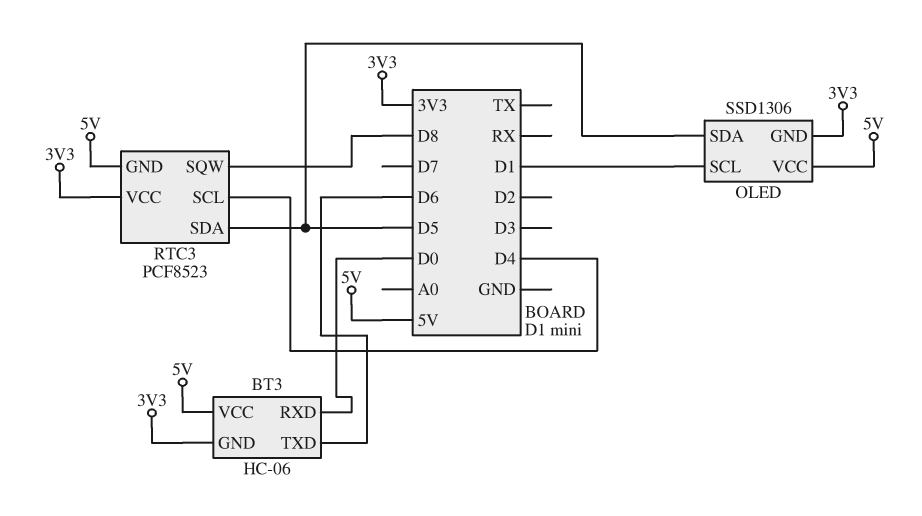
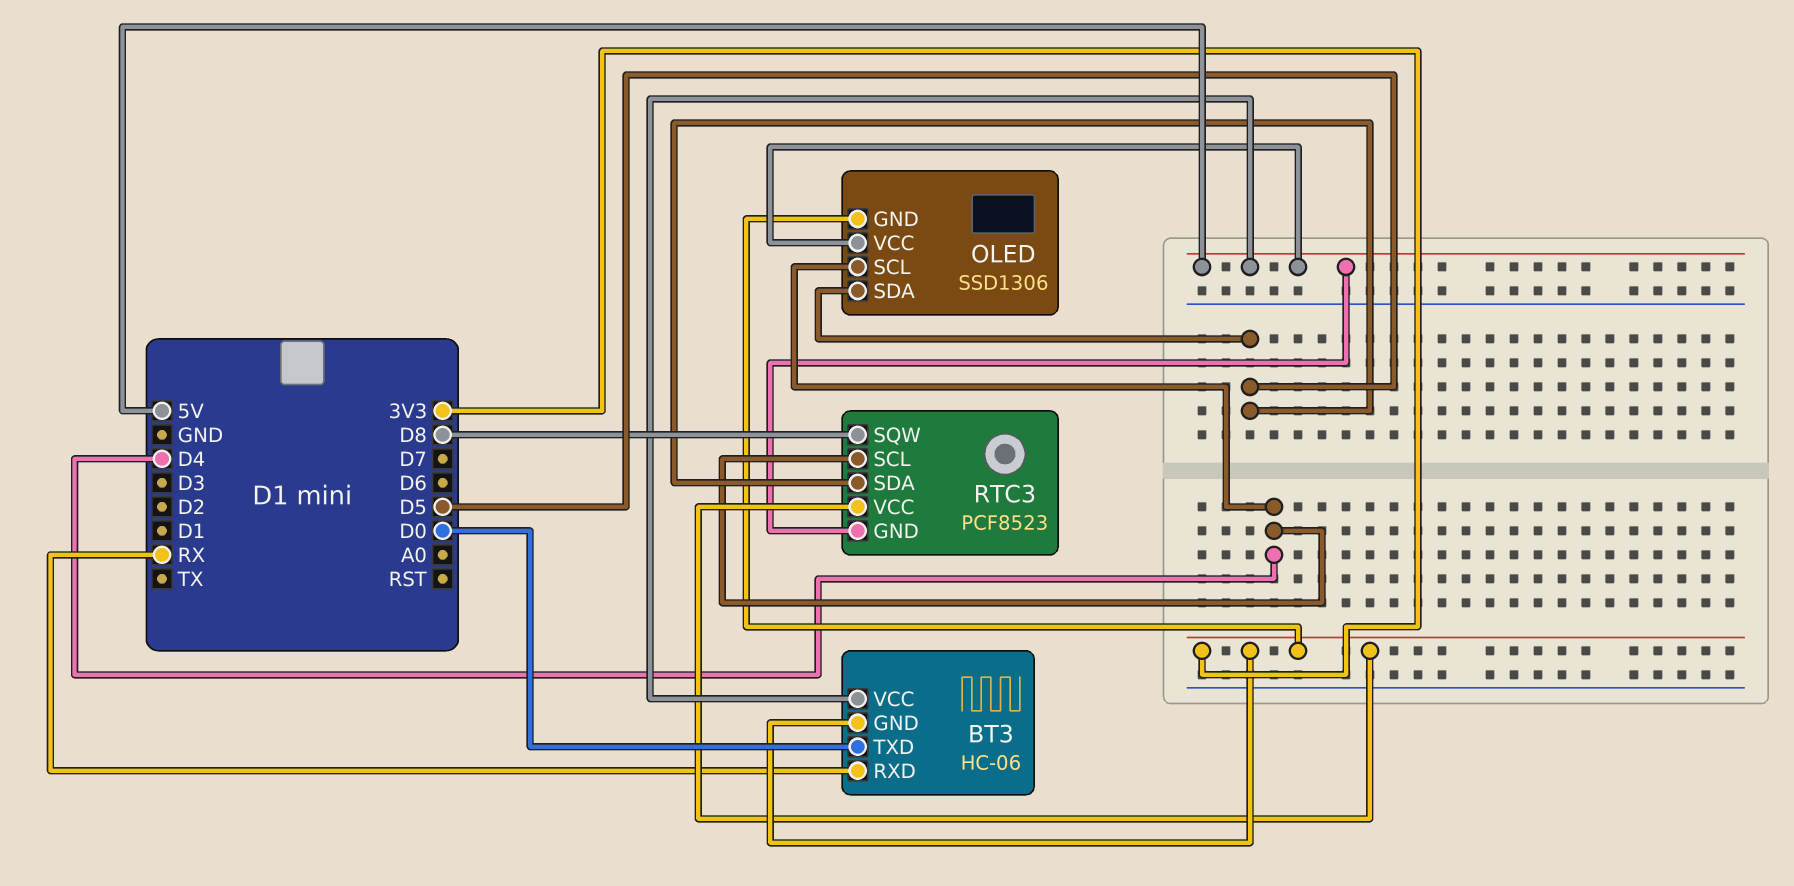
BT3 pin RXD: D0 -> RX
BT3 pin TXD: D6 -> D0
OLED pin SCL: D1 -> D4

